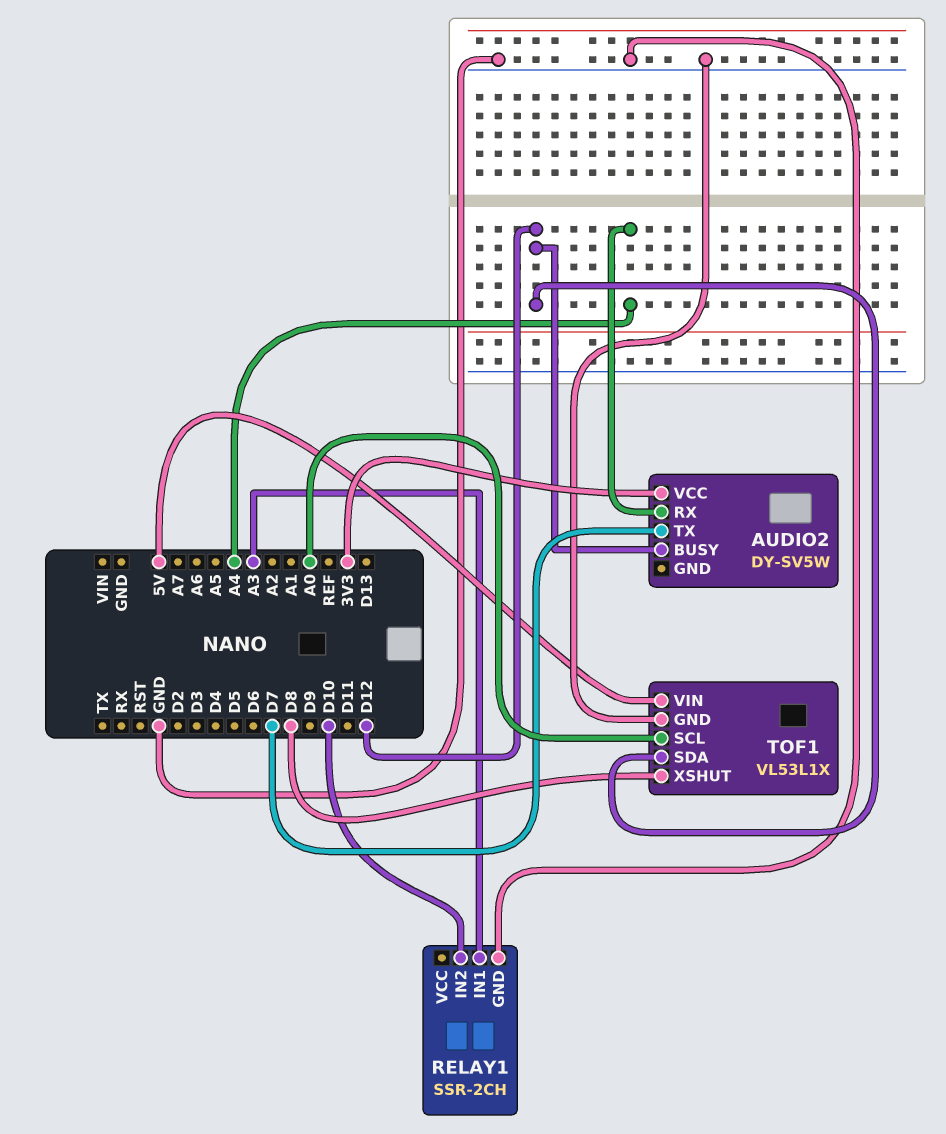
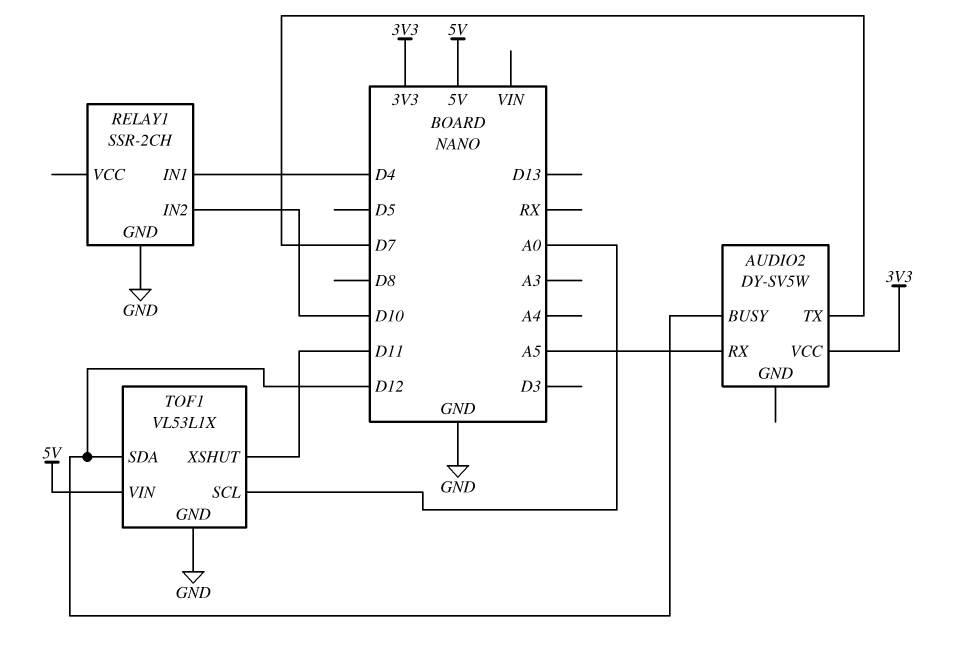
AUDIO2 pin RX: A4 -> A5
RELAY1 pin IN1: A3 -> D4
TOF1 pin XSHUT: D8 -> D11

